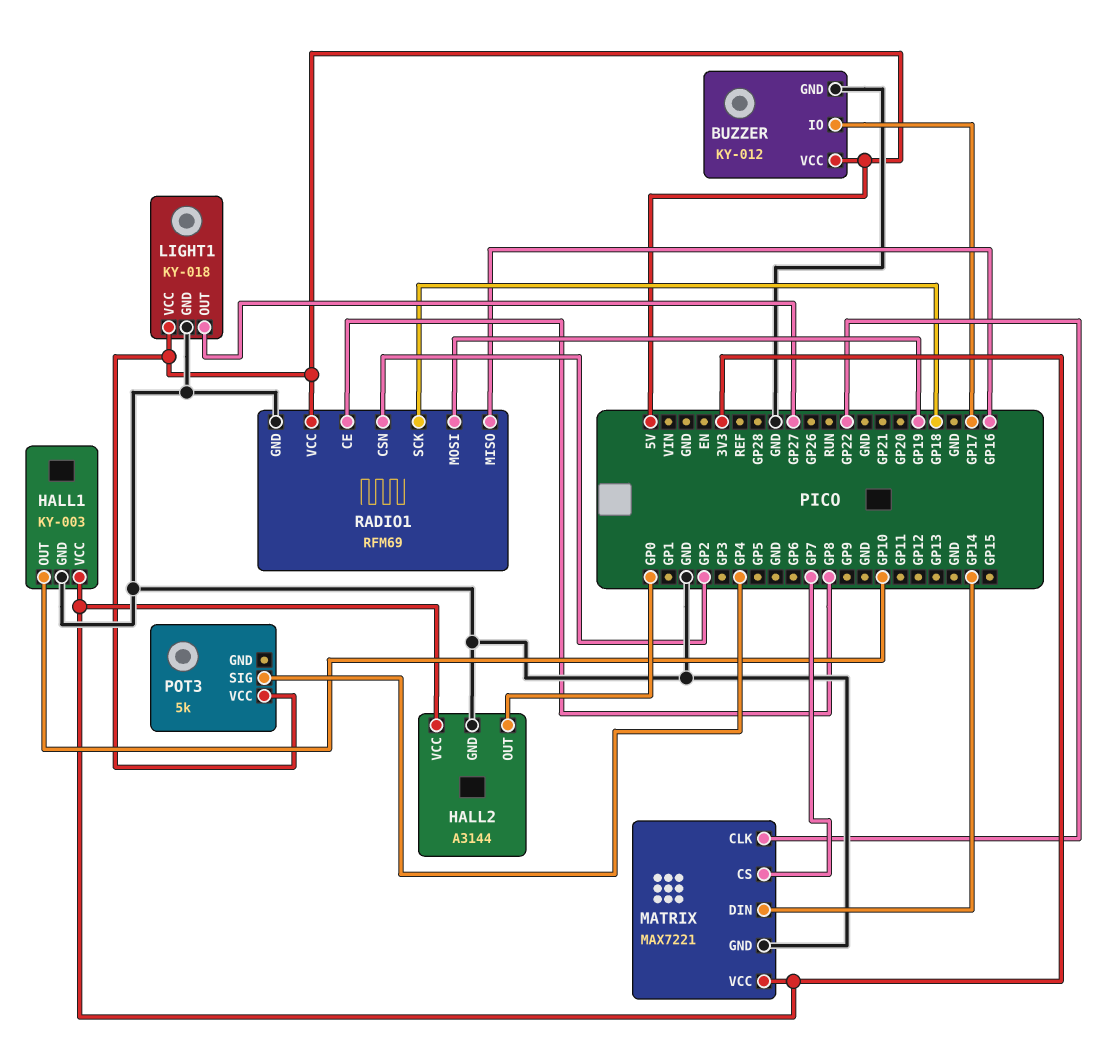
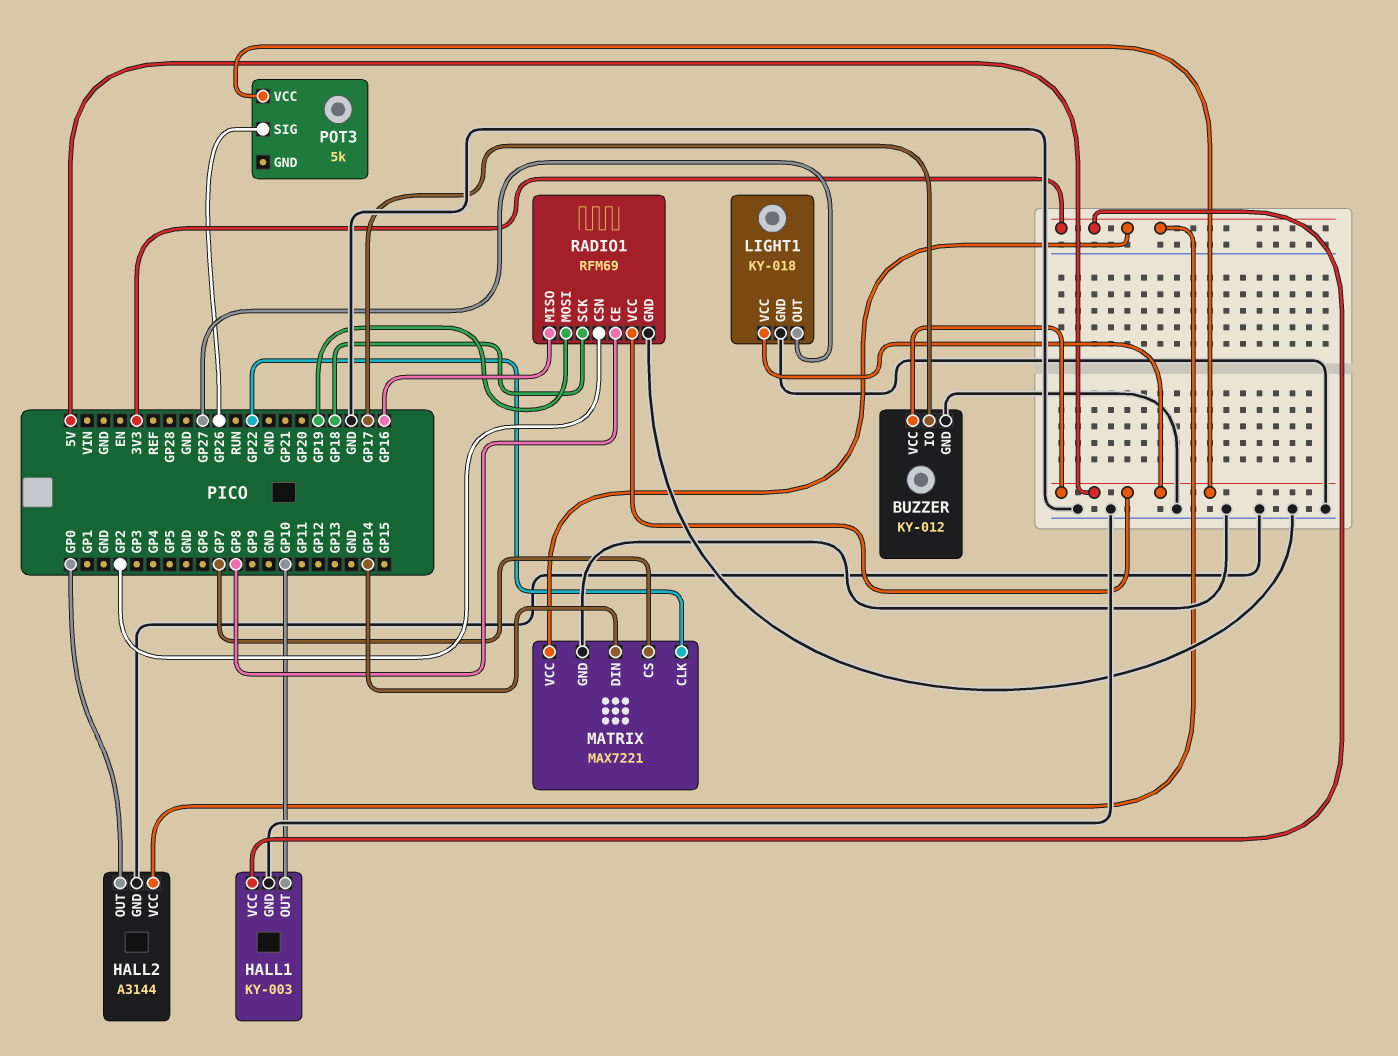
POT3 pin SIG: GP4 -> GP26

